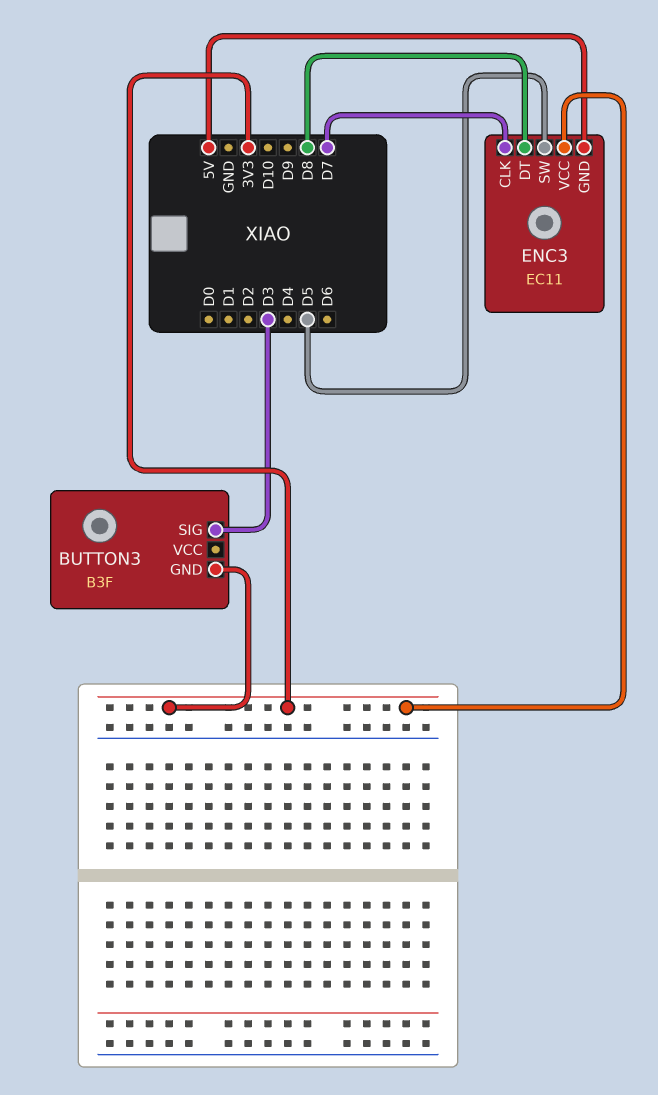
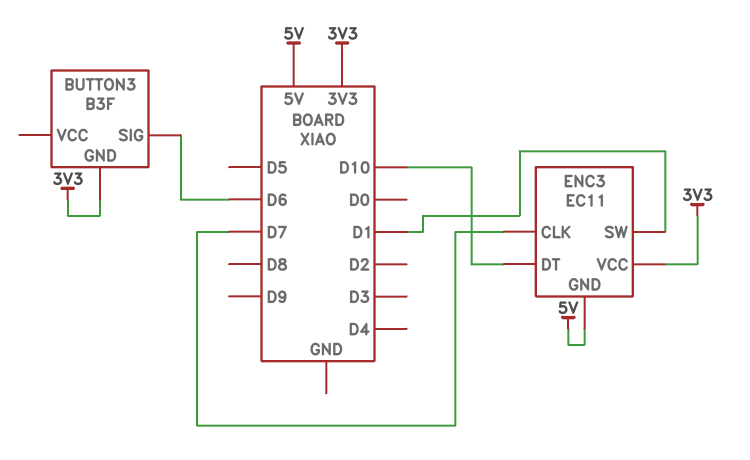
BUTTON3 pin SIG: D3 -> D6
ENC3 pin DT: D8 -> D10
ENC3 pin SW: D5 -> D1

